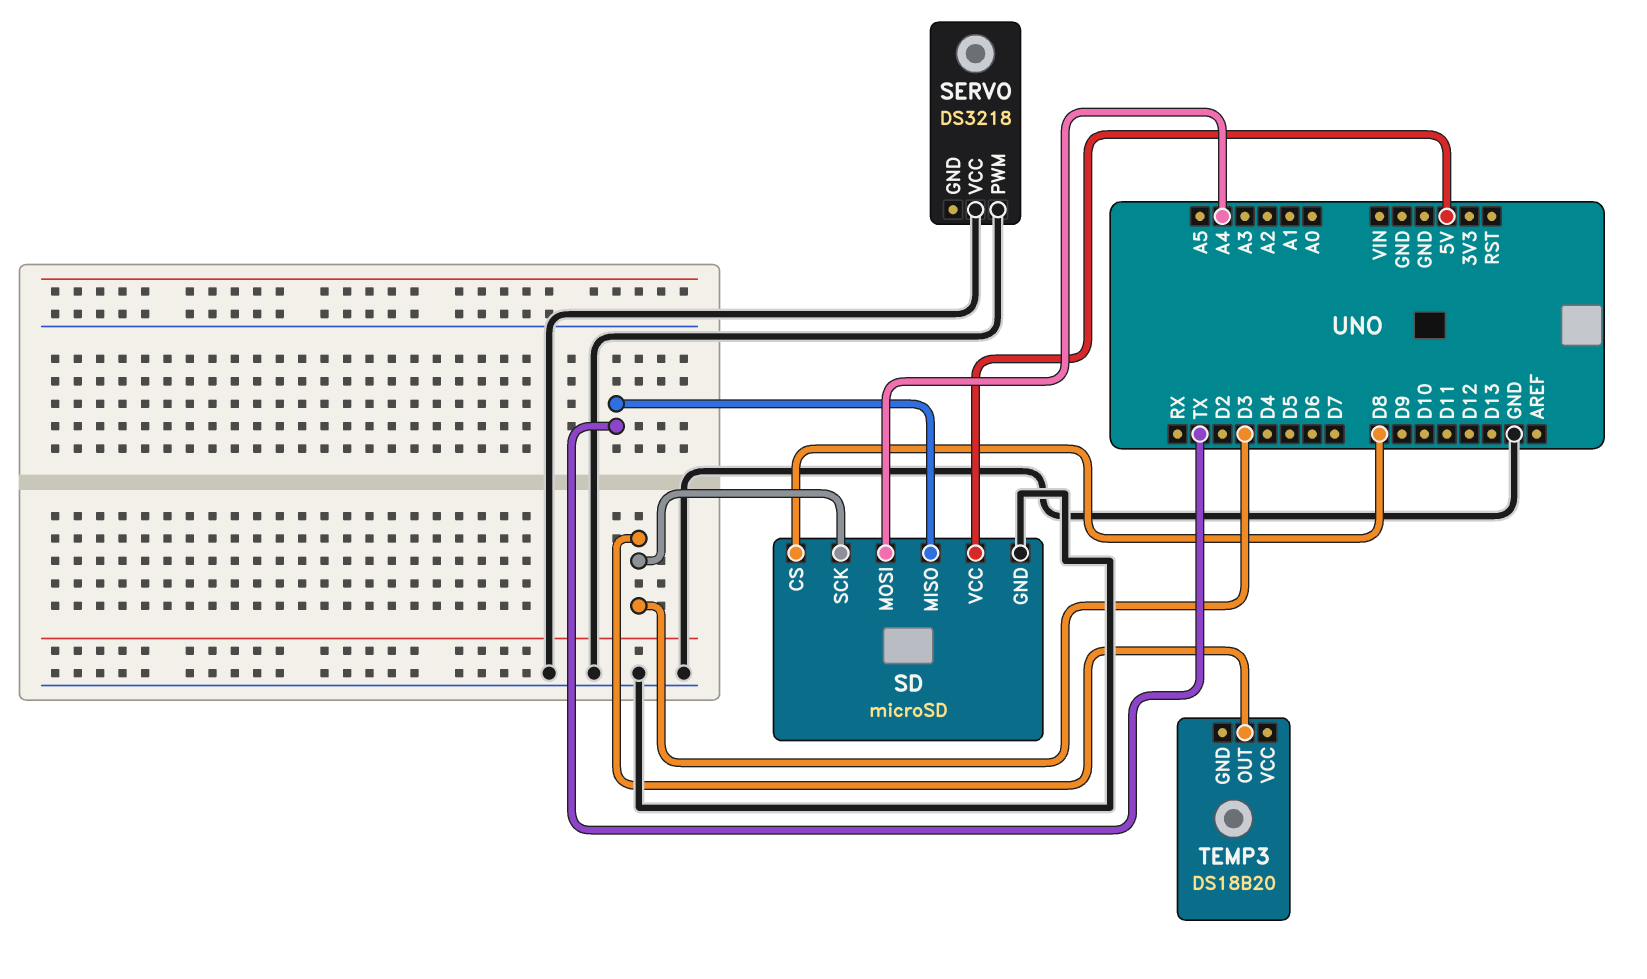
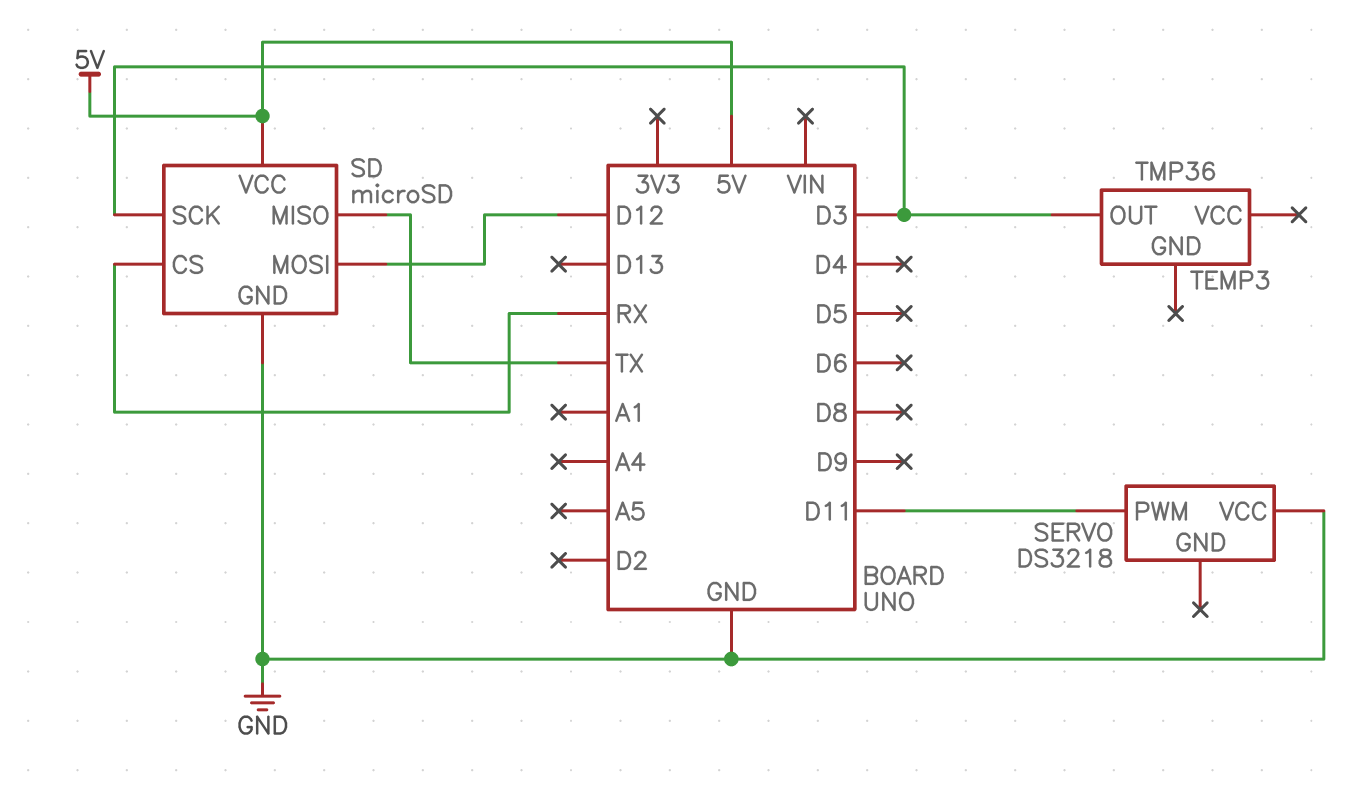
SD pin CS: D8 -> RX
SD pin MOSI: A4 -> D12
SERVO pin PWM: GND -> D11
TEMP3: DS18B20 -> TMP36

